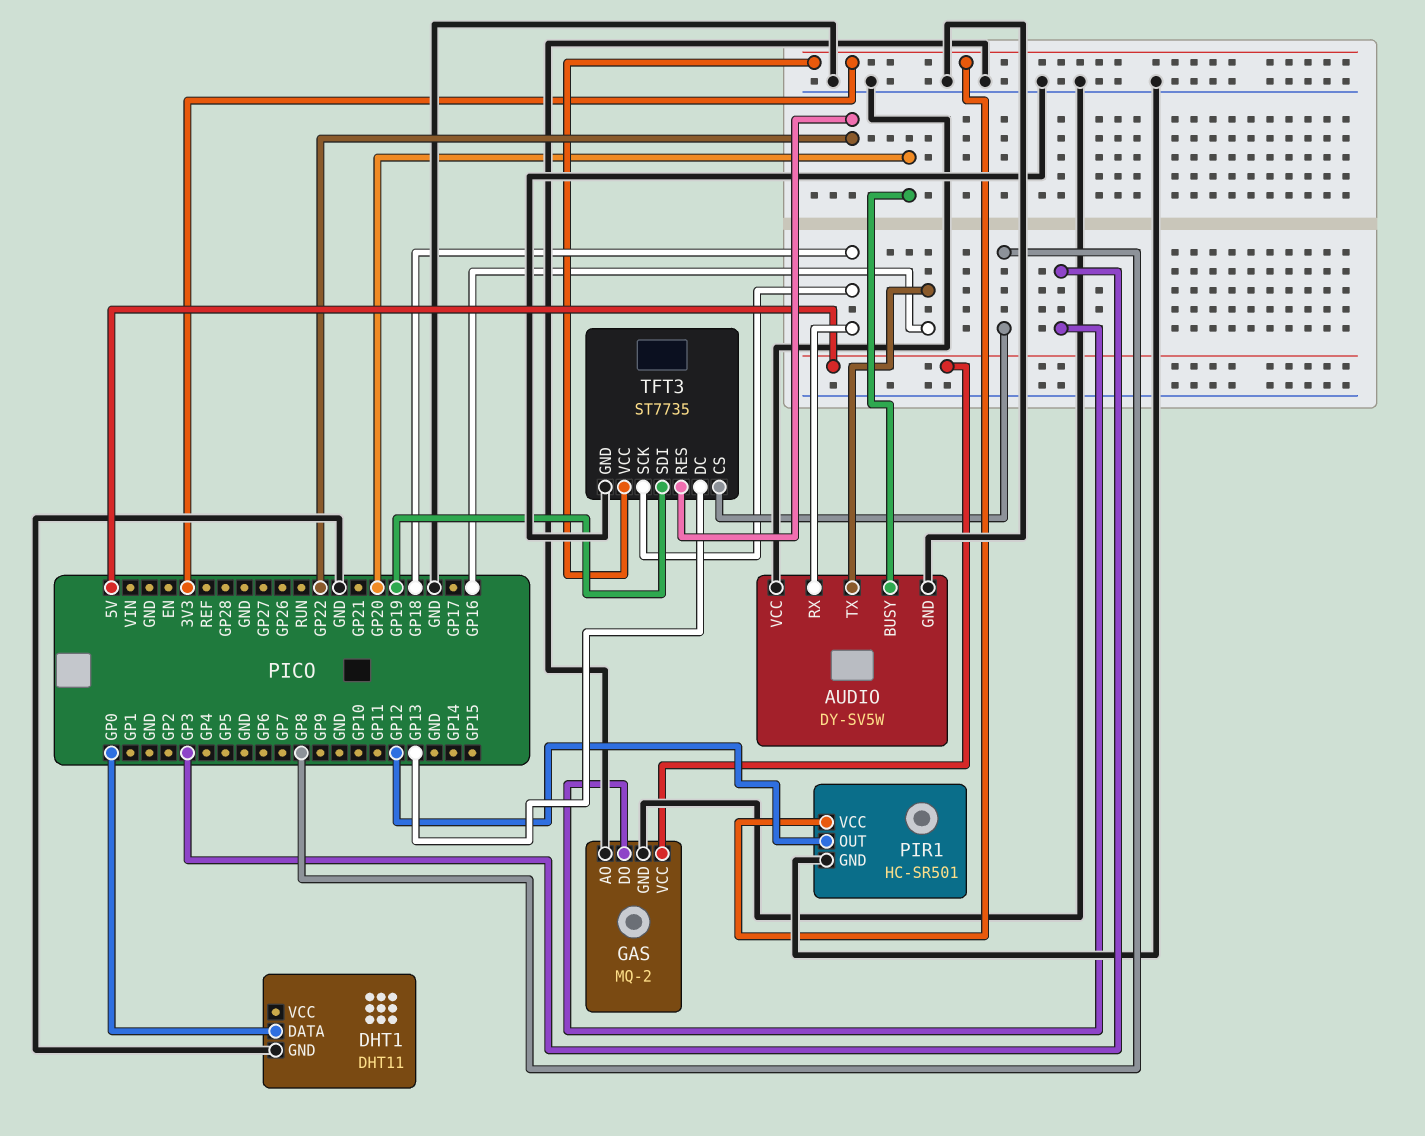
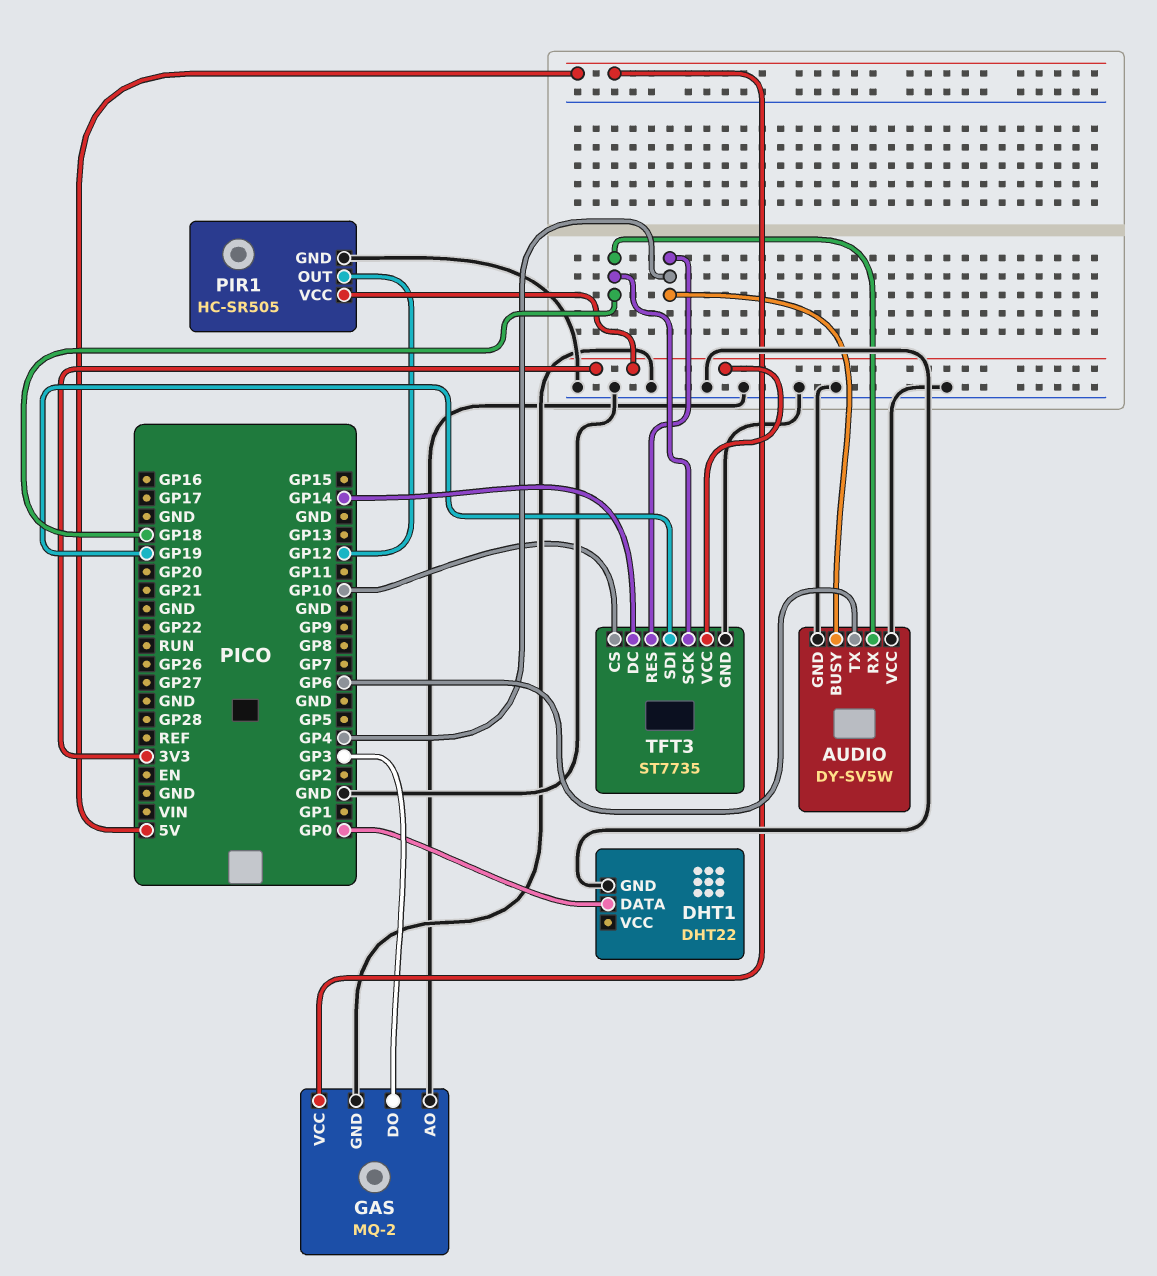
AUDIO pin BUSY: GP20 -> GP4
AUDIO pin TX: GP16 -> GP6
DHT1: DHT11 -> DHT22
PIR1: HC-SR501 -> HC-SR505
TFT3 pin CS: GP8 -> GP10
TFT3 pin DC: GP13 -> GP14
TFT3 pin RES: GP22 -> GP4

